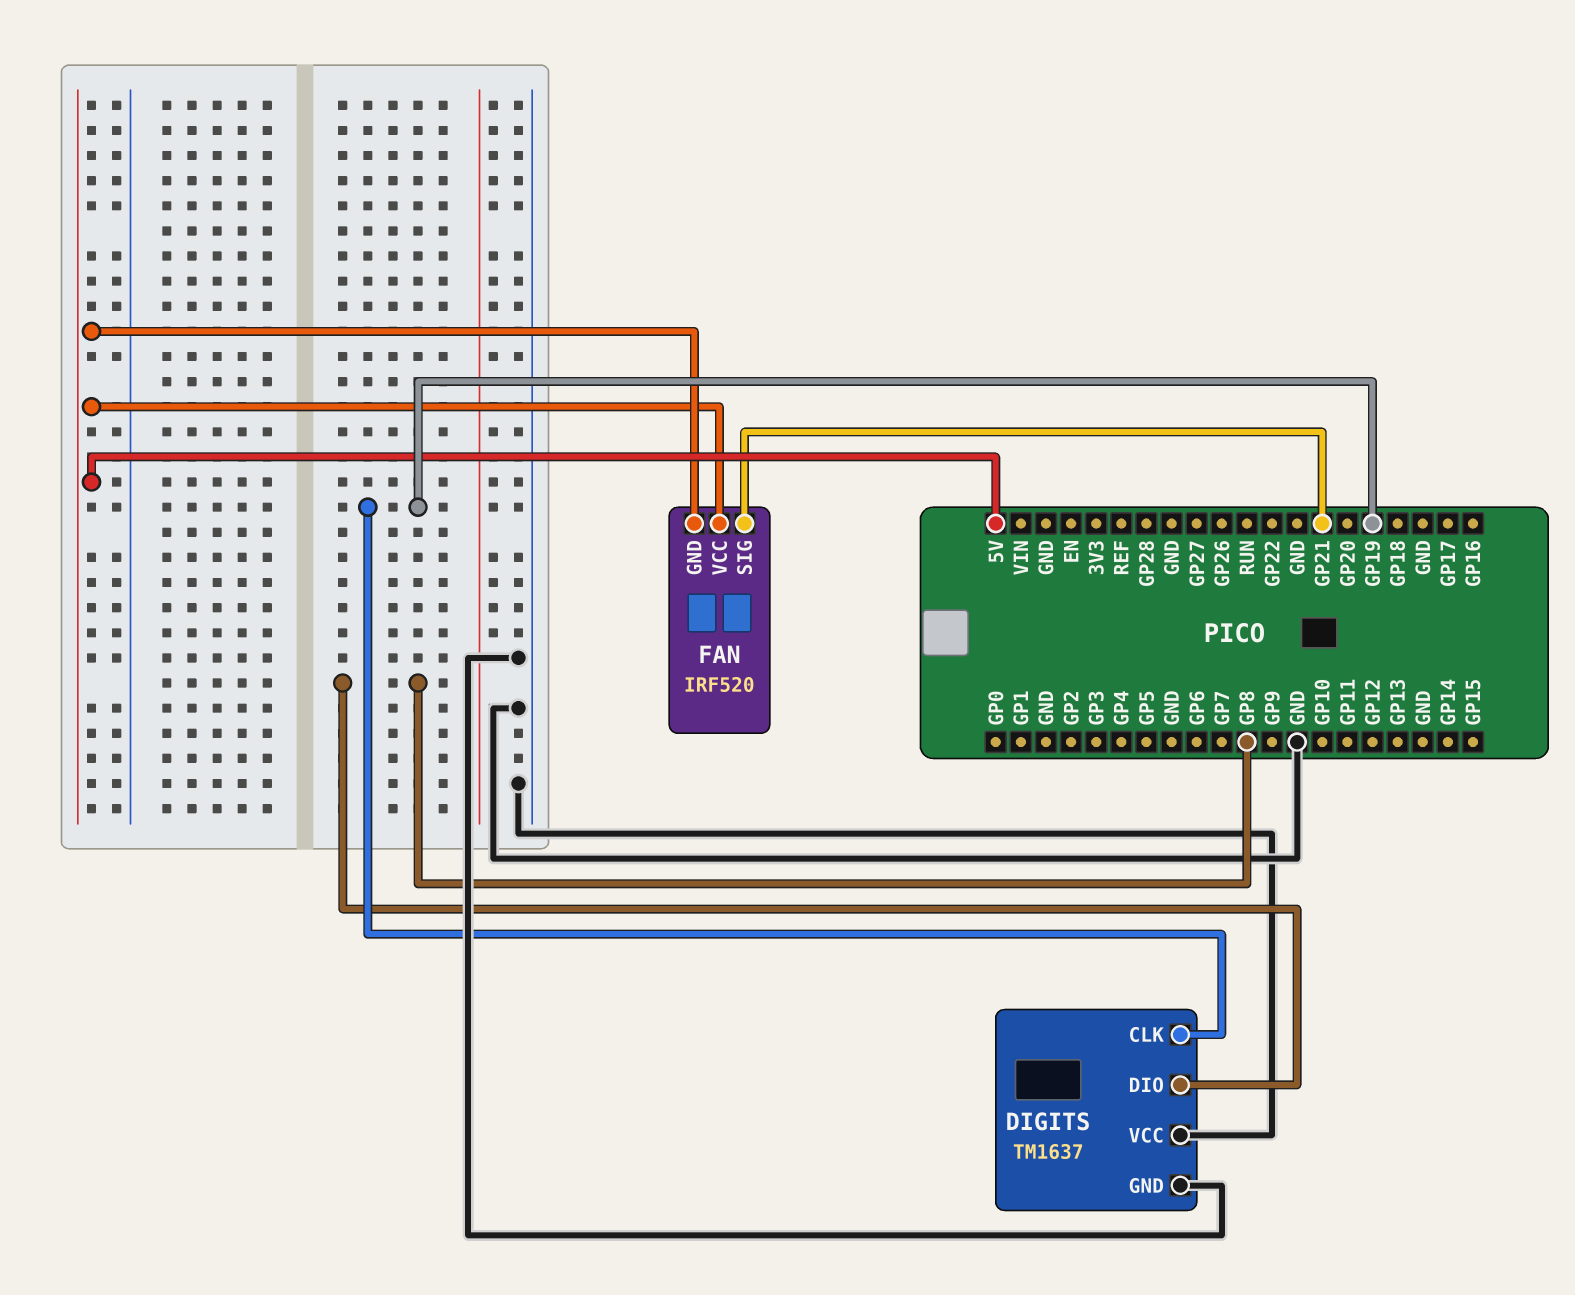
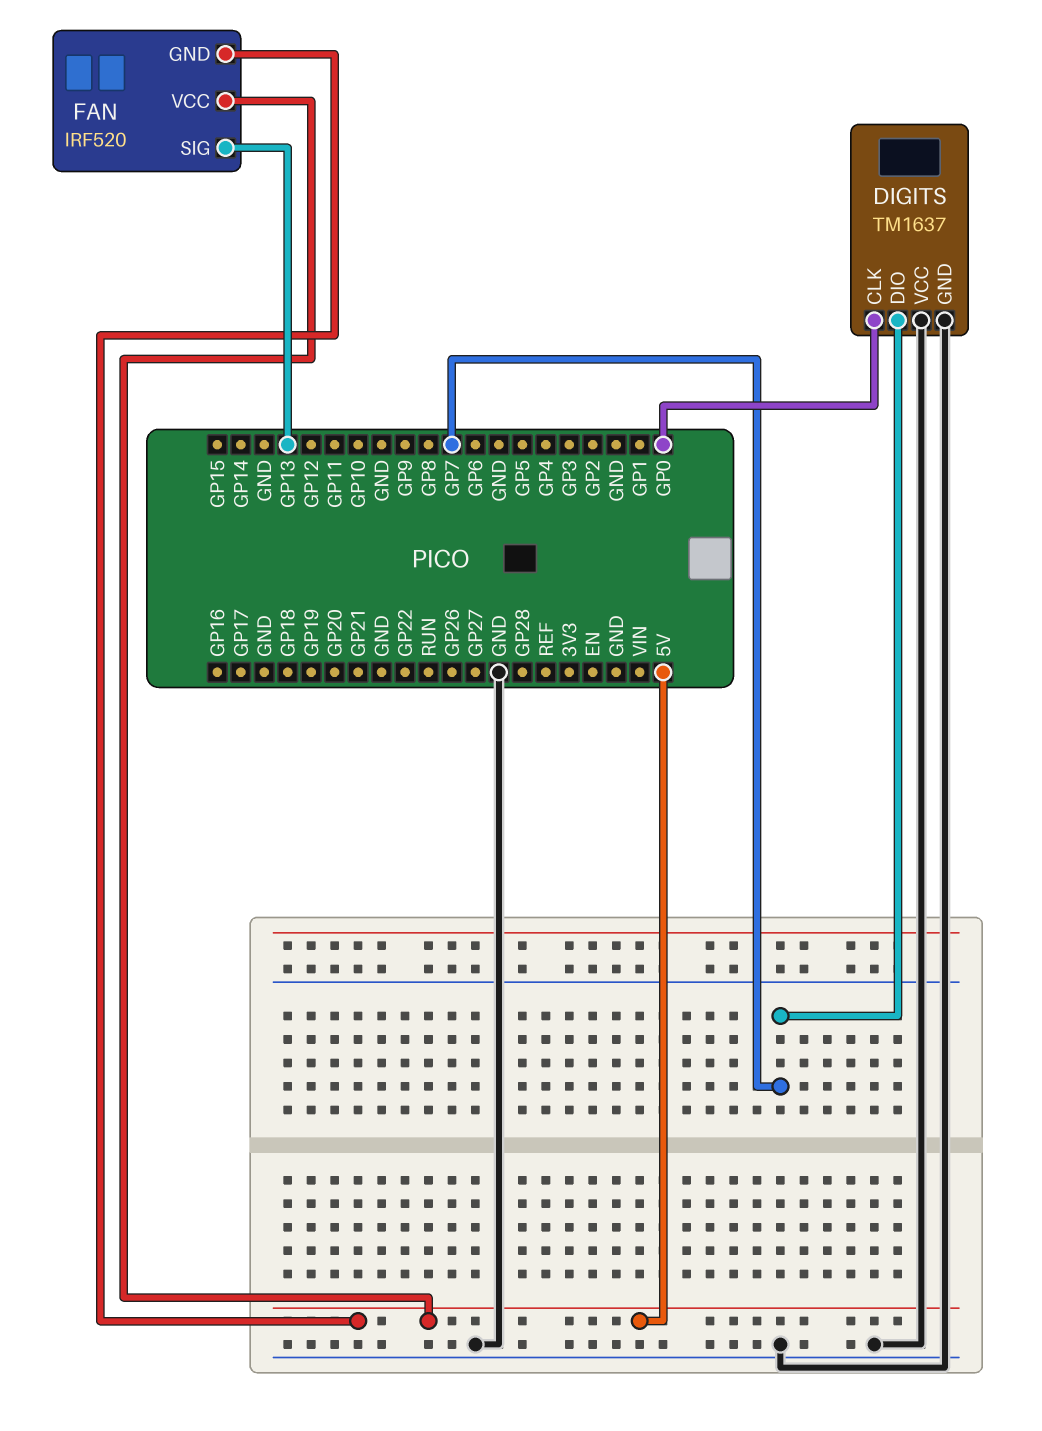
DIGITS pin CLK: GP19 -> GP0
DIGITS pin DIO: GP8 -> GP7
FAN pin SIG: GP21 -> GP13

